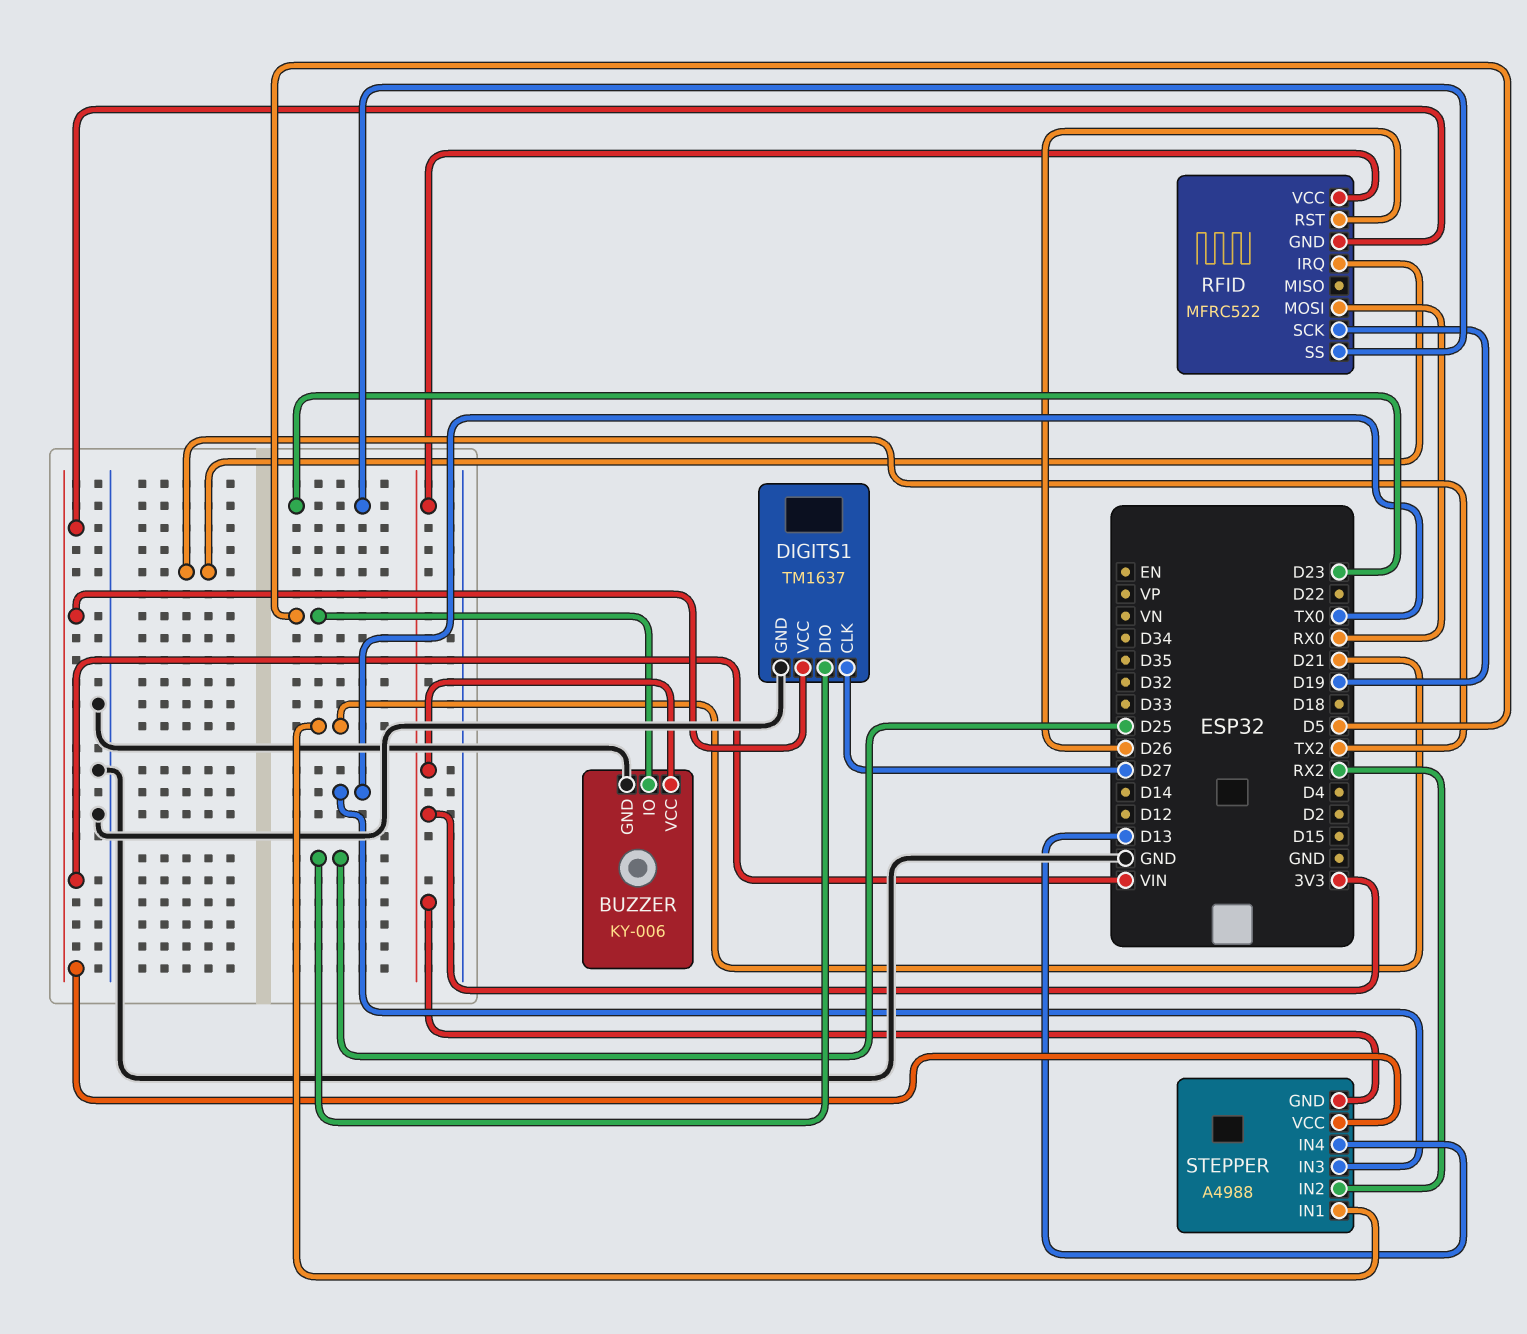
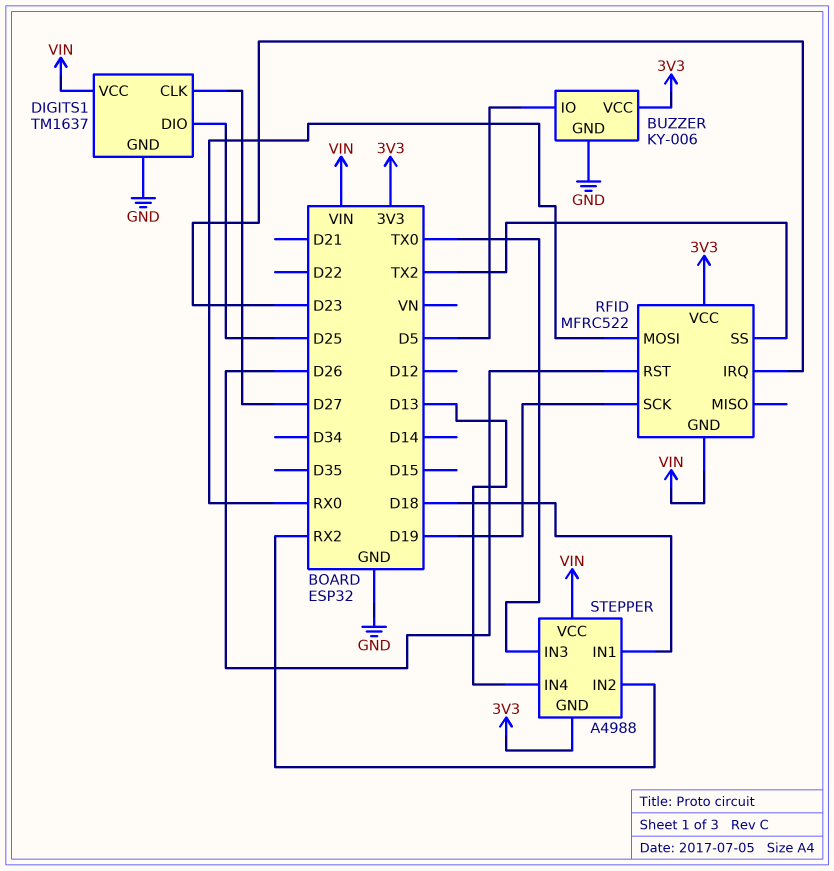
RFID pin IRQ: TX2 -> D23
RFID pin SS: D23 -> TX2
STEPPER pin IN1: D21 -> D18

